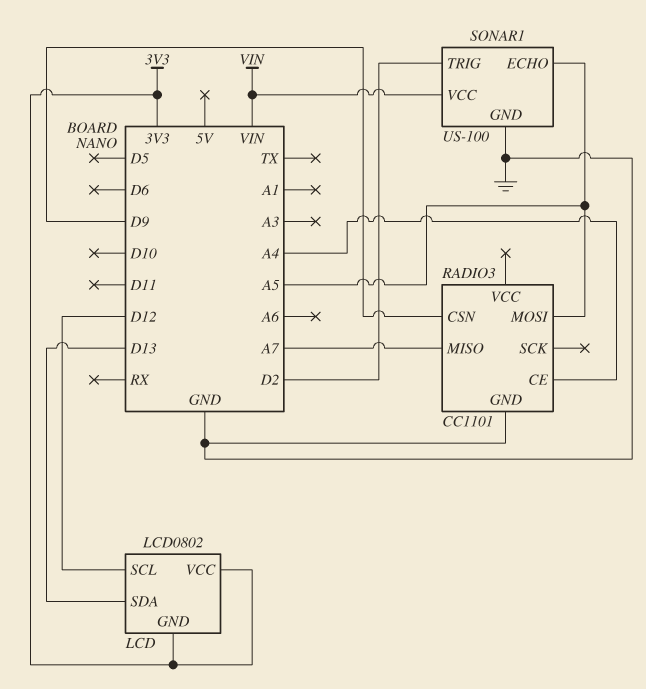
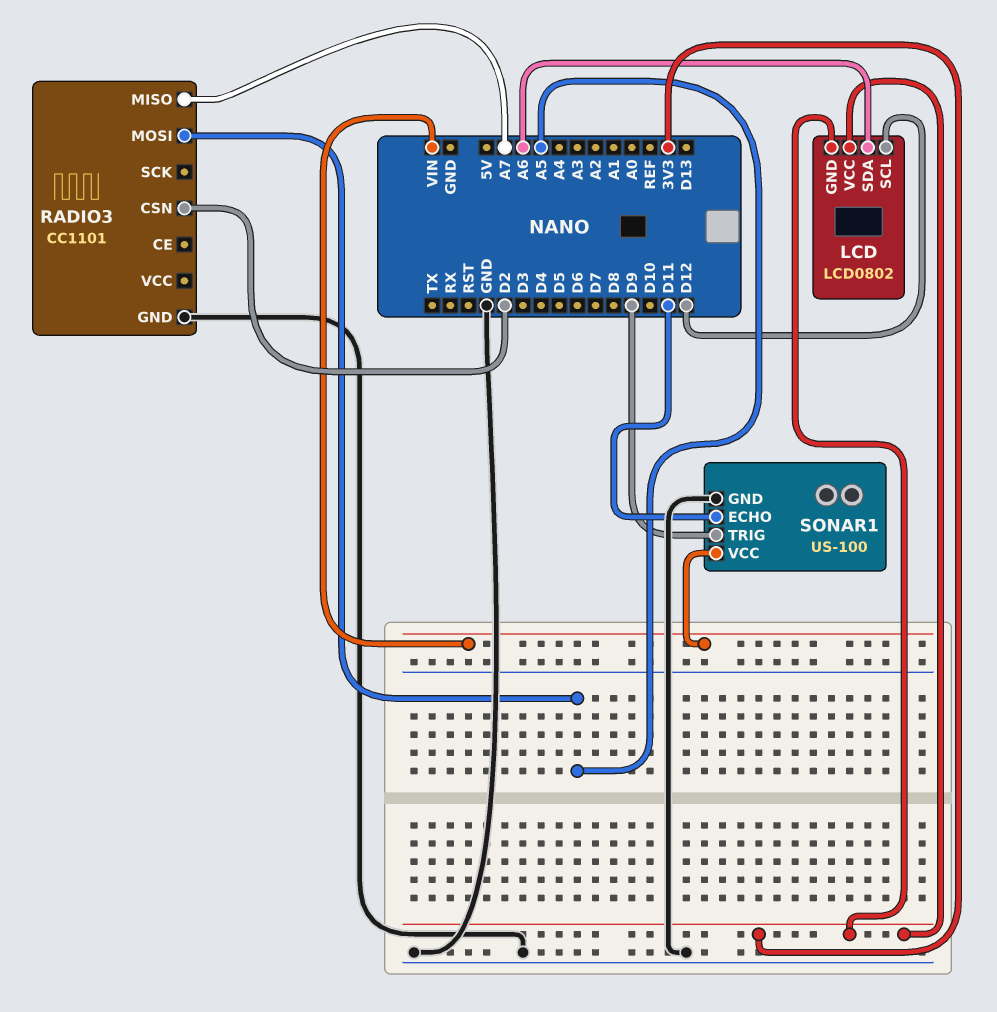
LCD pin SDA: D13 -> A6
RADIO3 pin CE: A4 -> none
RADIO3 pin CSN: D9 -> D2
SONAR1 pin ECHO: A5 -> D11
SONAR1 pin TRIG: D2 -> D9

